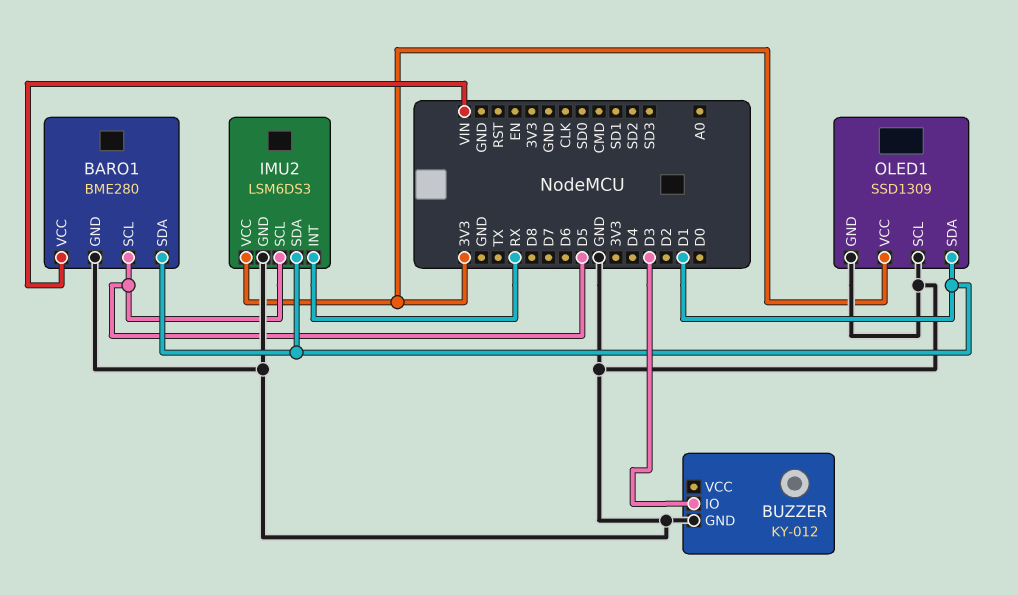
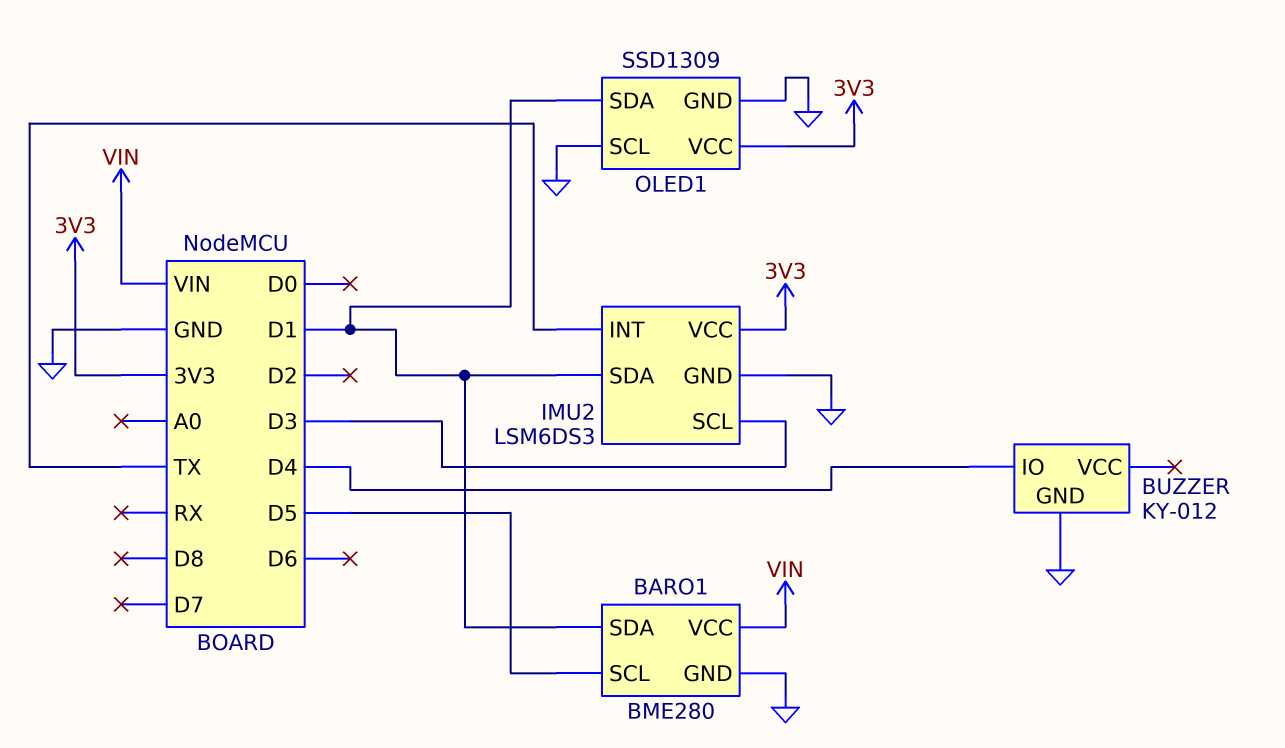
BUZZER pin IO: D3 -> D4
IMU2 pin INT: RX -> TX
IMU2 pin SCL: D5 -> D3

